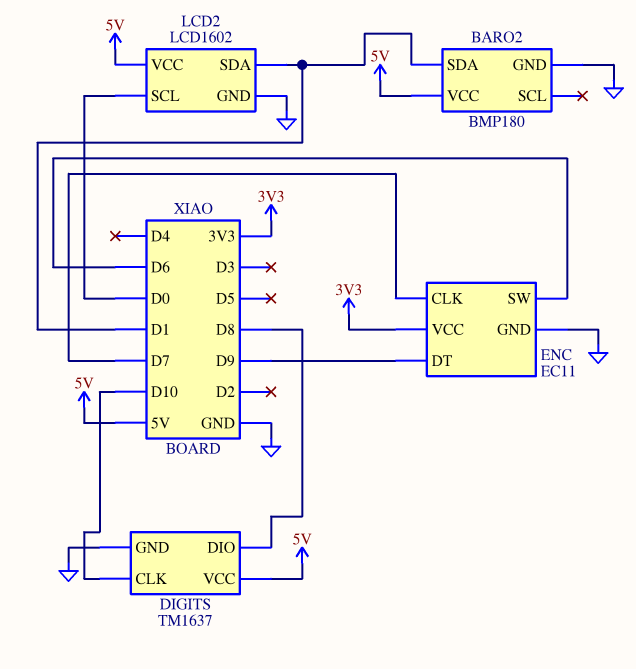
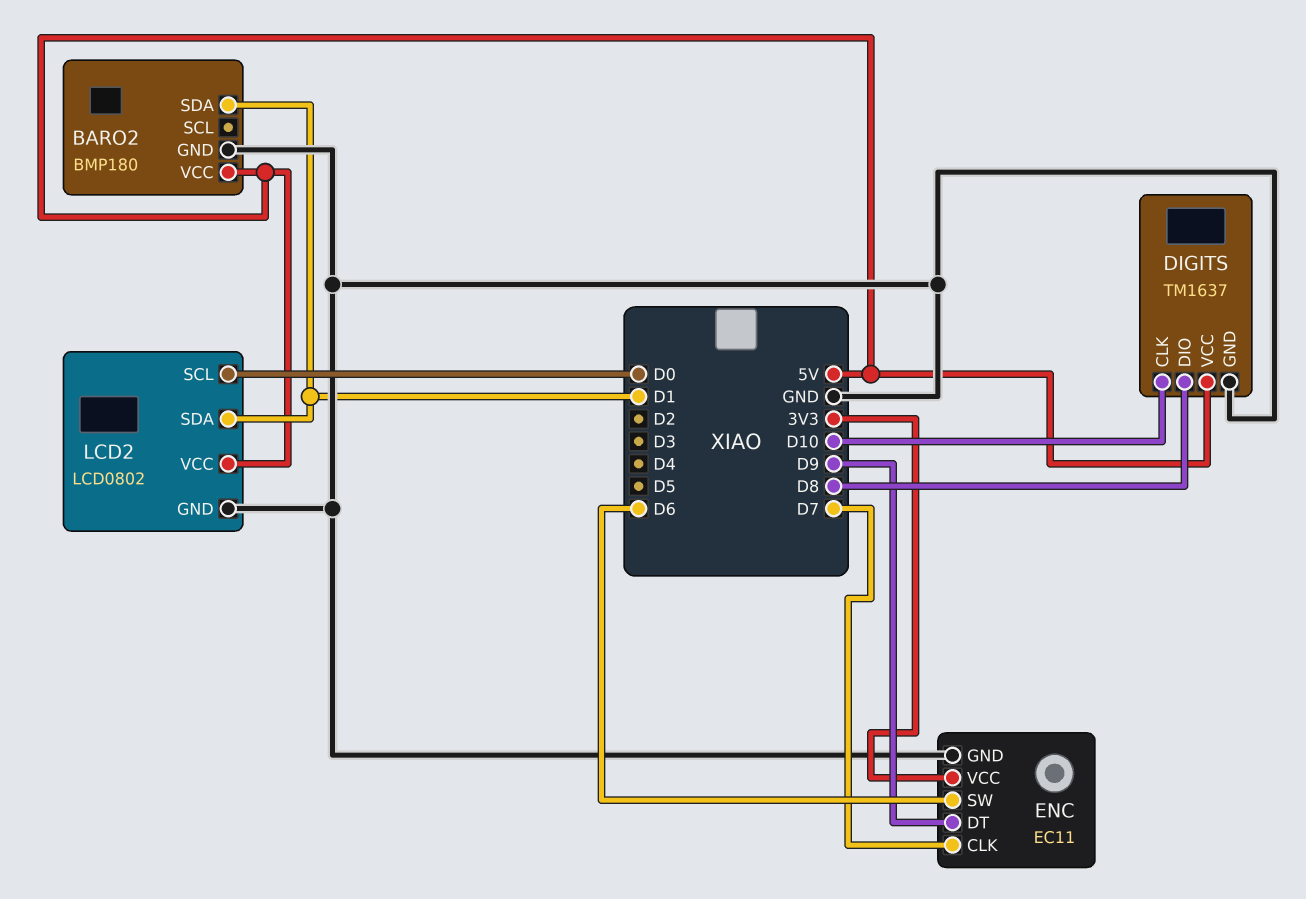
LCD2: LCD1602 -> LCD0802

